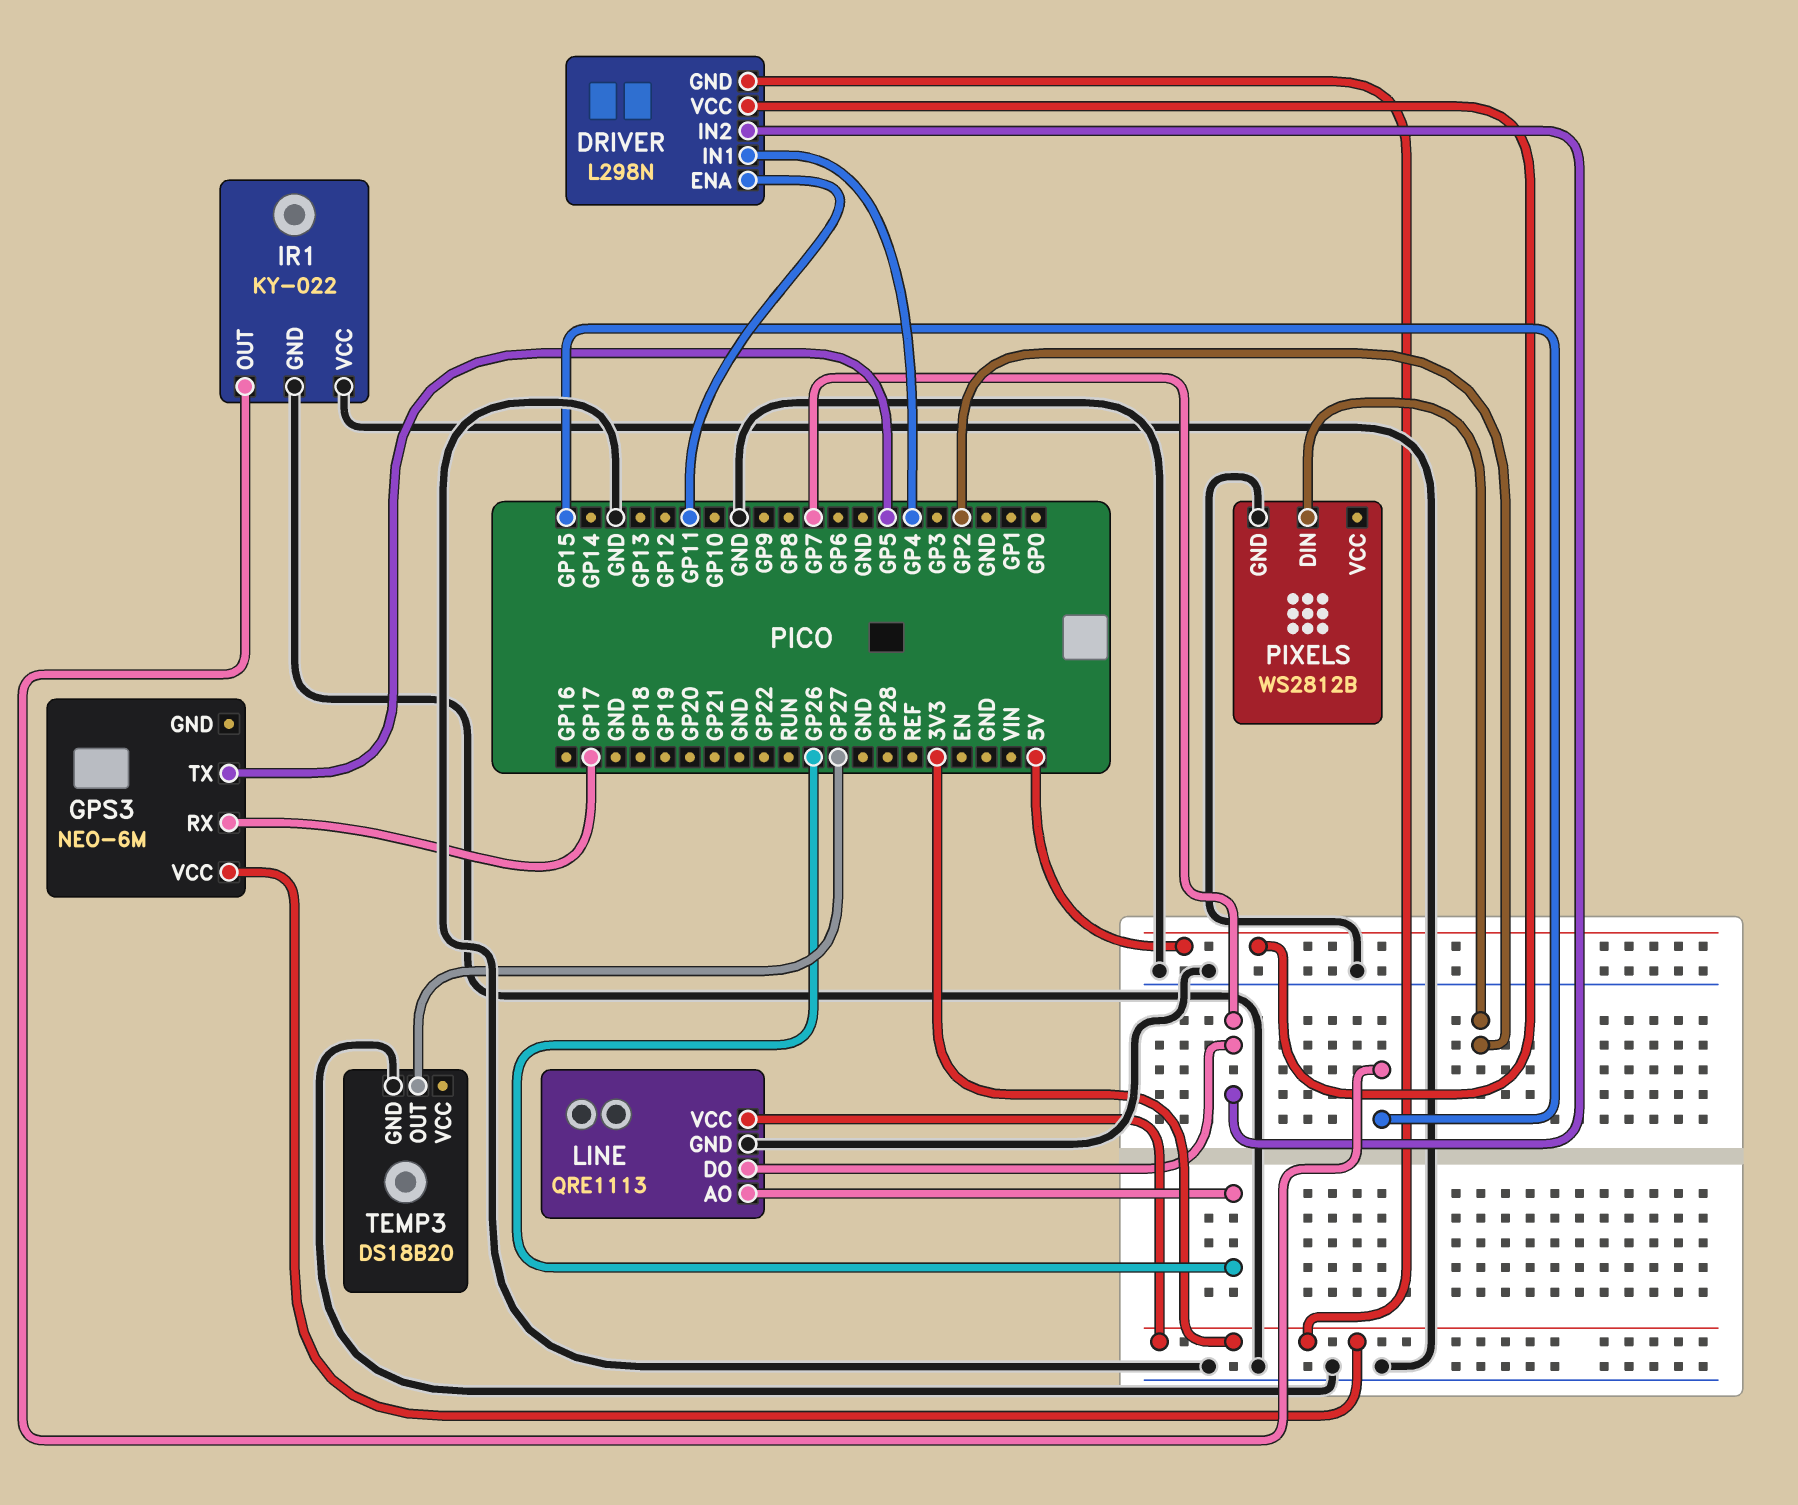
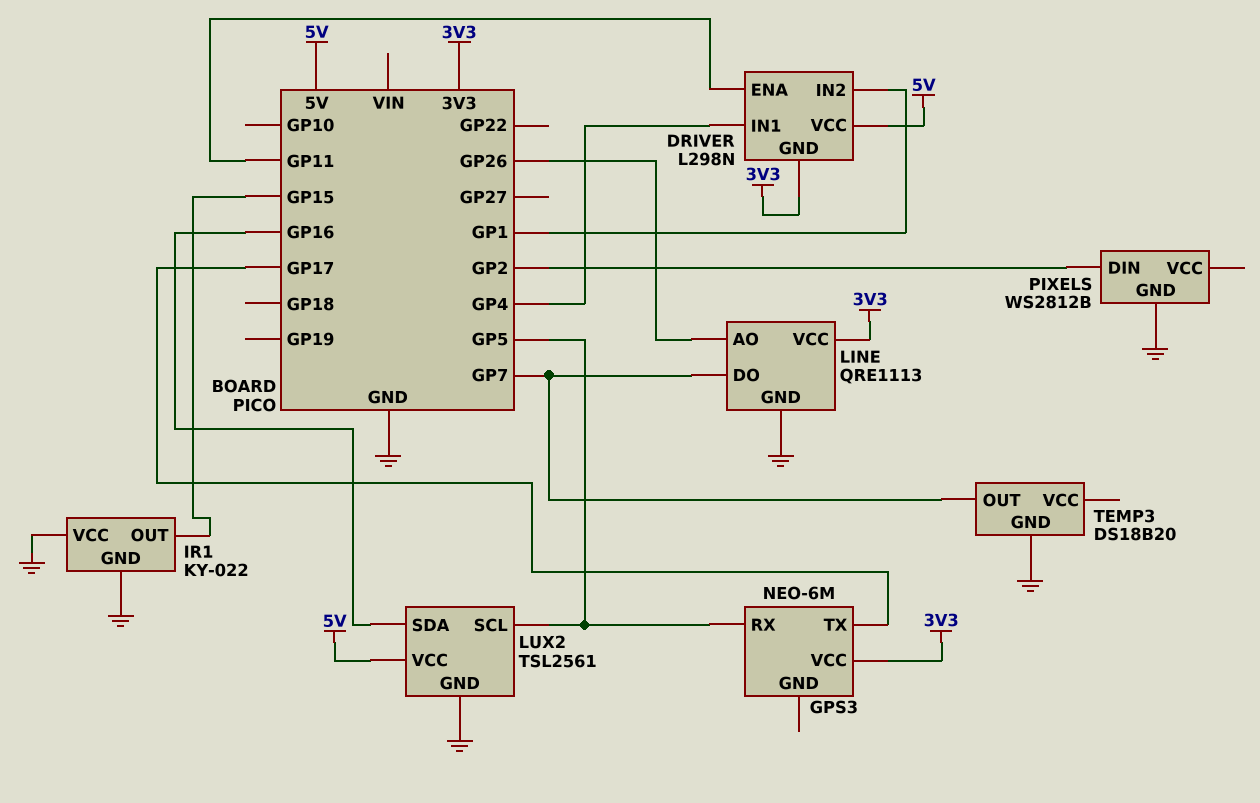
DRIVER pin IN2: GP7 -> GP1
GPS3 pin RX: GP17 -> GP5
GPS3 pin TX: GP5 -> GP17
LUX2: none -> TSL2561
LUX2 pin GND: none -> GND
LUX2 pin SCL: none -> GP5
LUX2 pin SDA: none -> GP16
LUX2 pin VCC: none -> 5V
TEMP3 pin OUT: GP27 -> GP7

